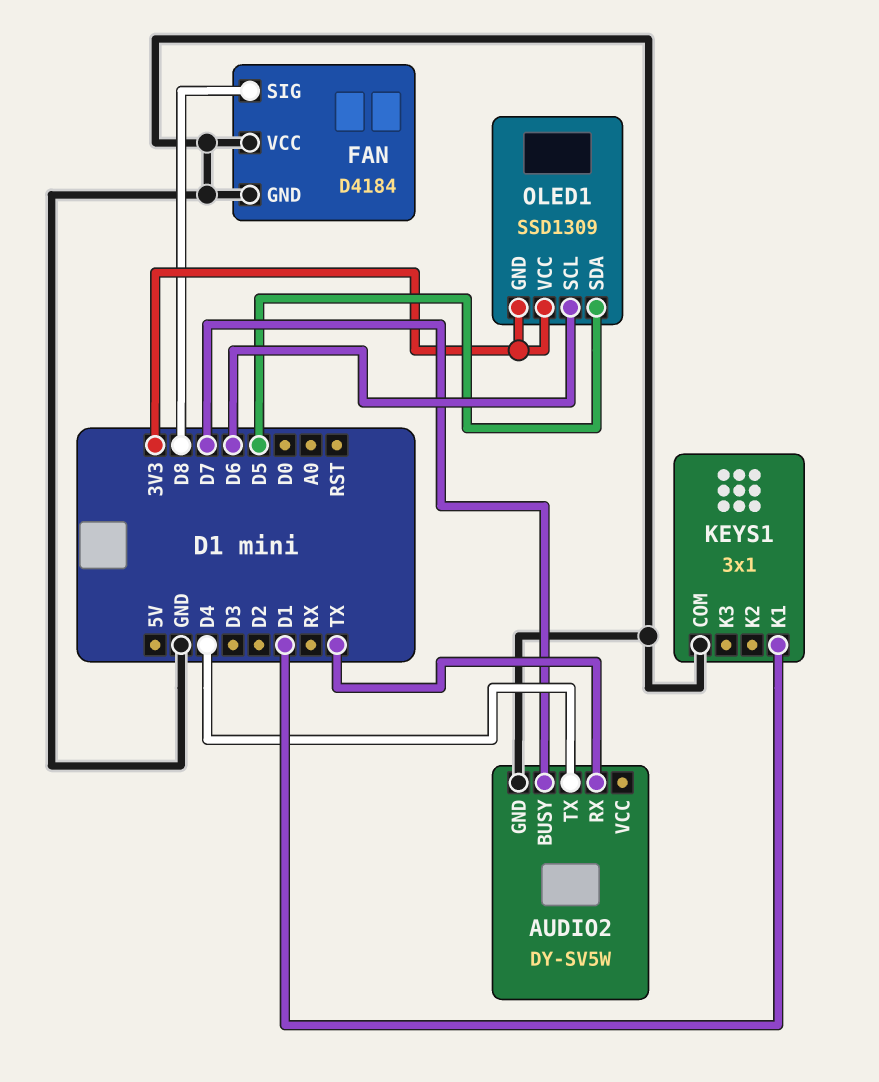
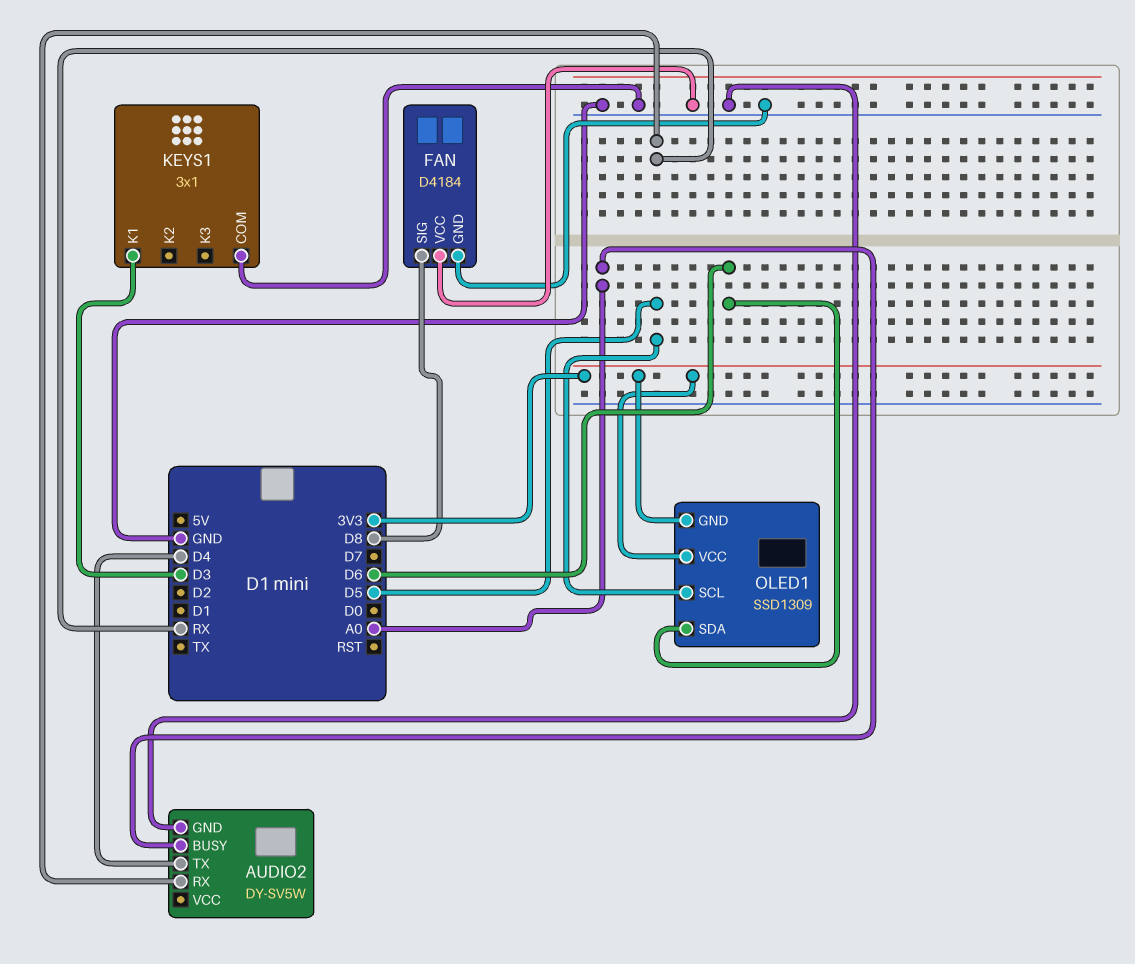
AUDIO2 pin BUSY: D7 -> A0
AUDIO2 pin RX: TX -> RX
KEYS1 pin K1: D1 -> D3
OLED1 pin SCL: D6 -> D5
OLED1 pin SDA: D5 -> D6

